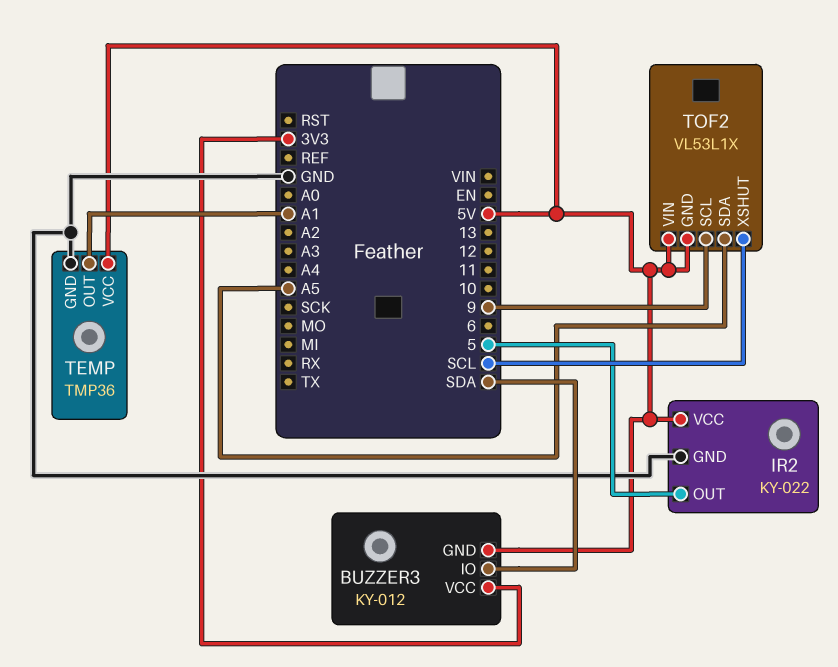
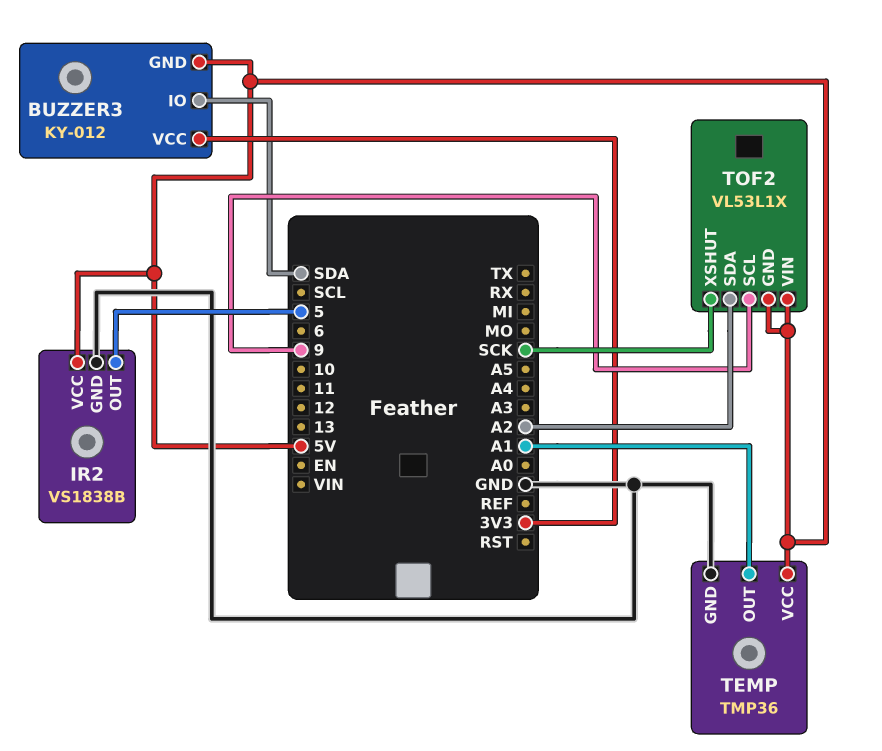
IR2: KY-022 -> VS1838B
TOF2 pin SDA: A5 -> A2
TOF2 pin XSHUT: SCL -> SCK

